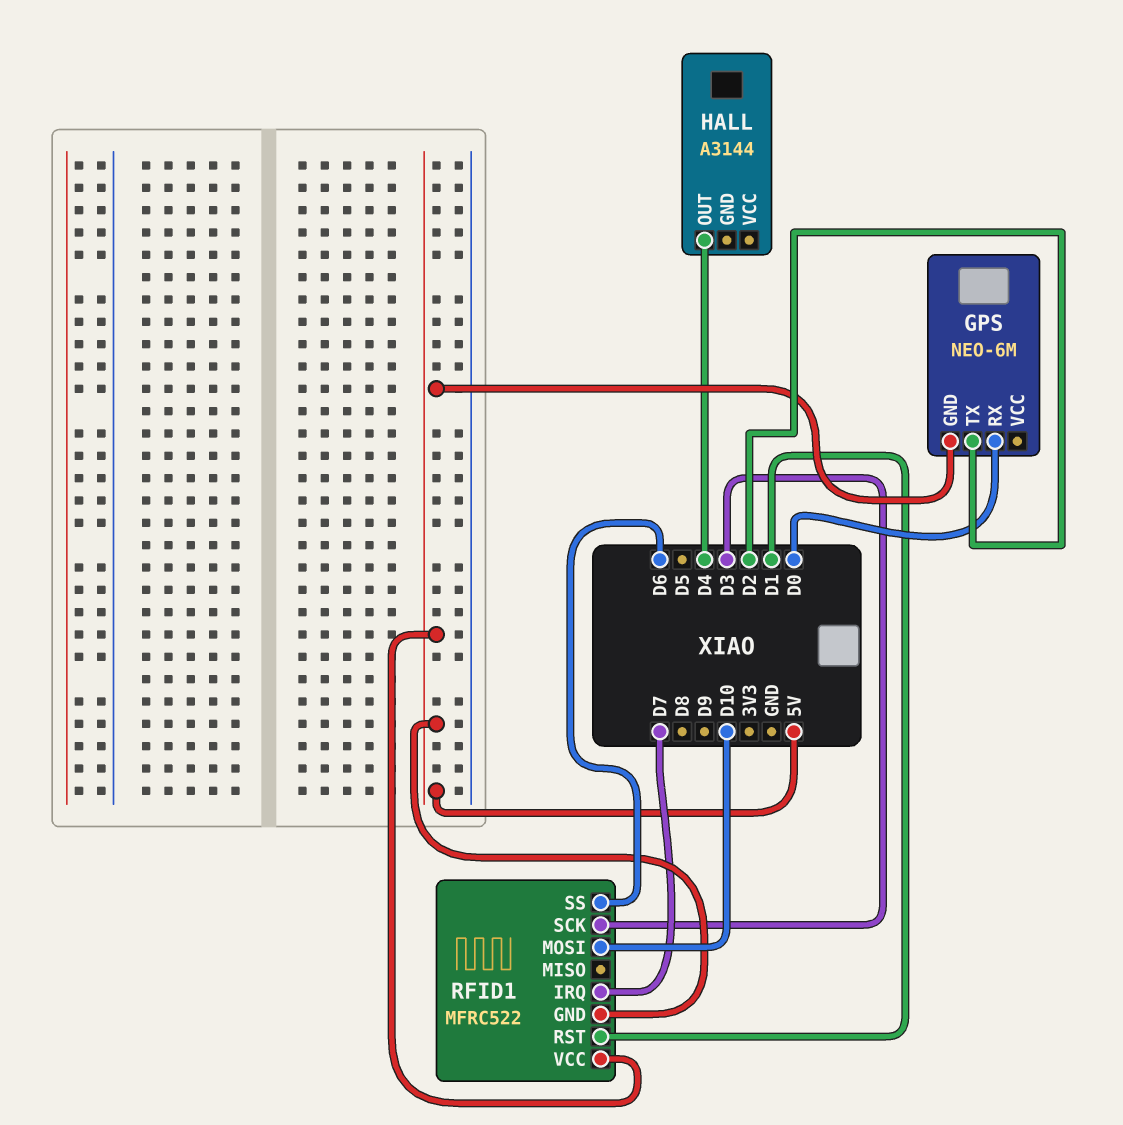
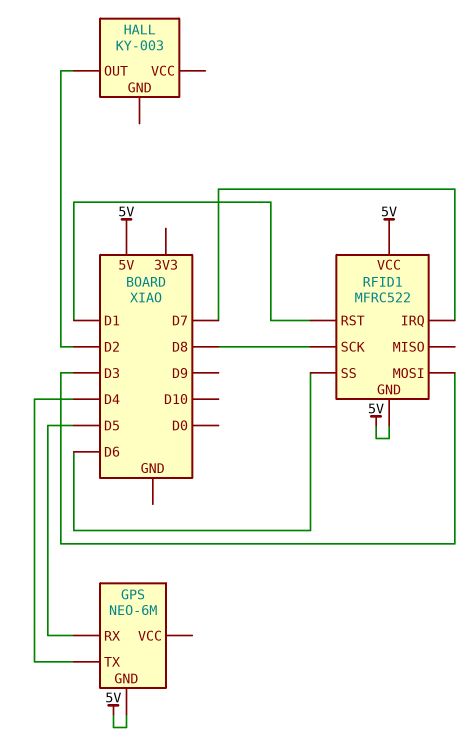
GPS pin RX: D0 -> D5
GPS pin TX: D2 -> D4
HALL: A3144 -> KY-003
HALL pin OUT: D4 -> D2
RFID1 pin MOSI: D10 -> D3
RFID1 pin SCK: D3 -> D8

